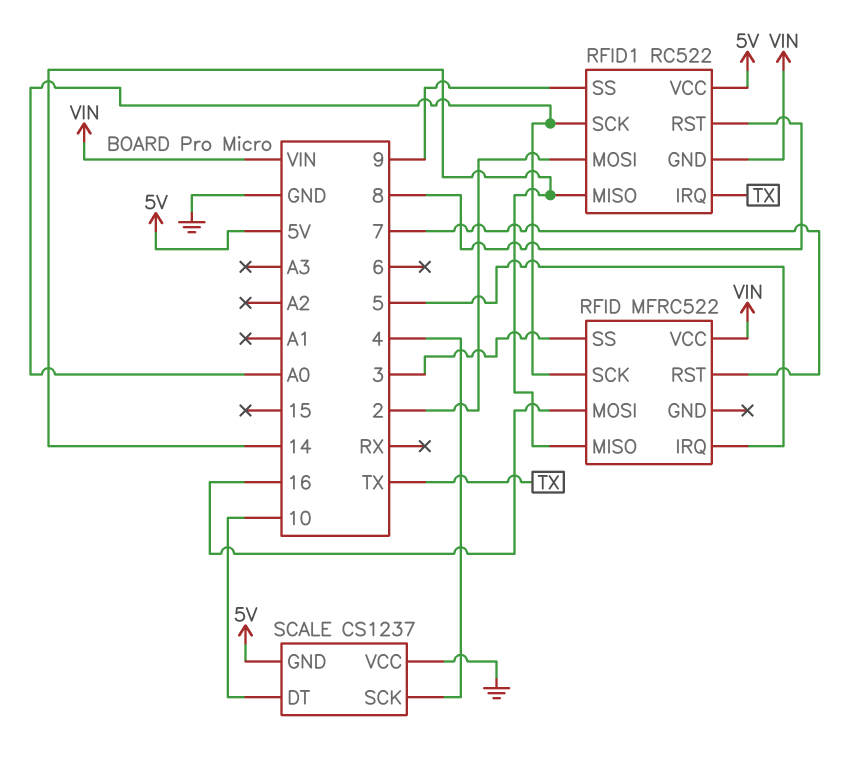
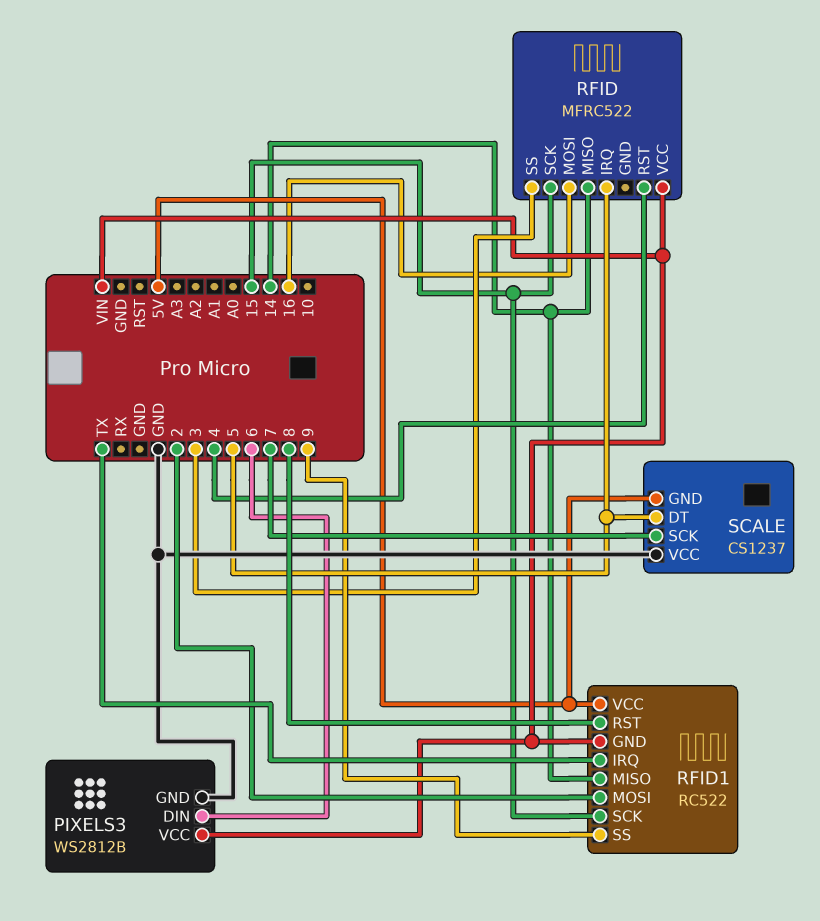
PIXELS3: none -> WS2812B
PIXELS3 pin DIN: none -> 6
PIXELS3 pin GND: none -> GND
PIXELS3 pin VCC: none -> VIN
RFID pin RST: 7 -> 4
RFID pin SCK: A0 -> 15
RFID1 pin SCK: A0 -> 15
SCALE pin DT: 10 -> 5
SCALE pin SCK: 4 -> 7

